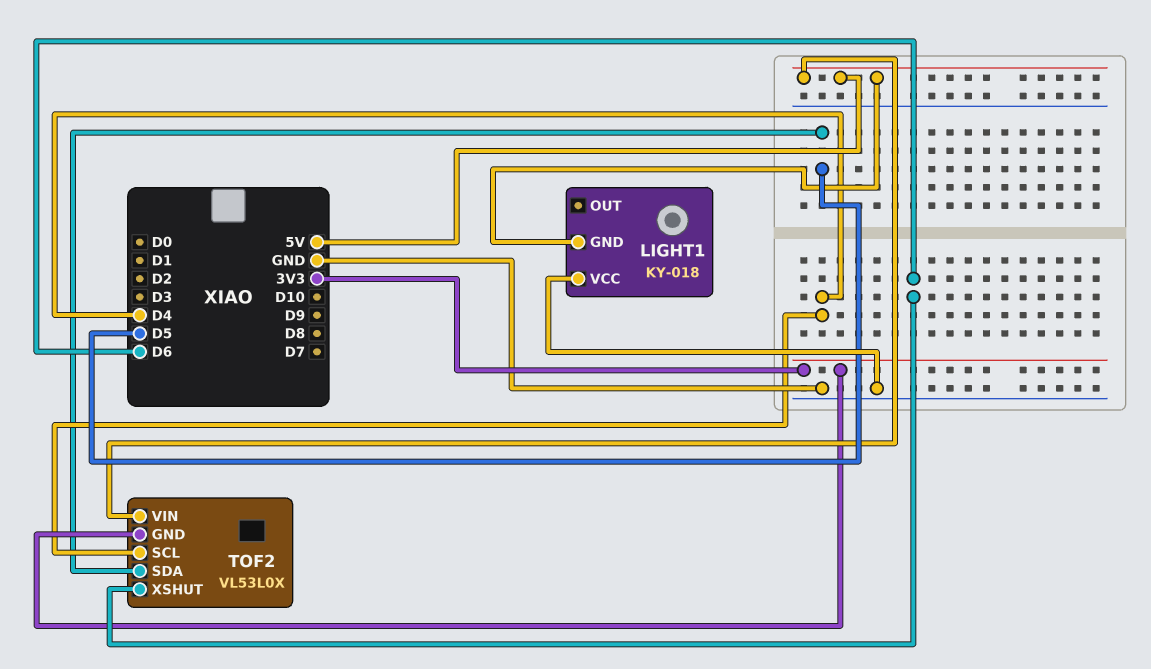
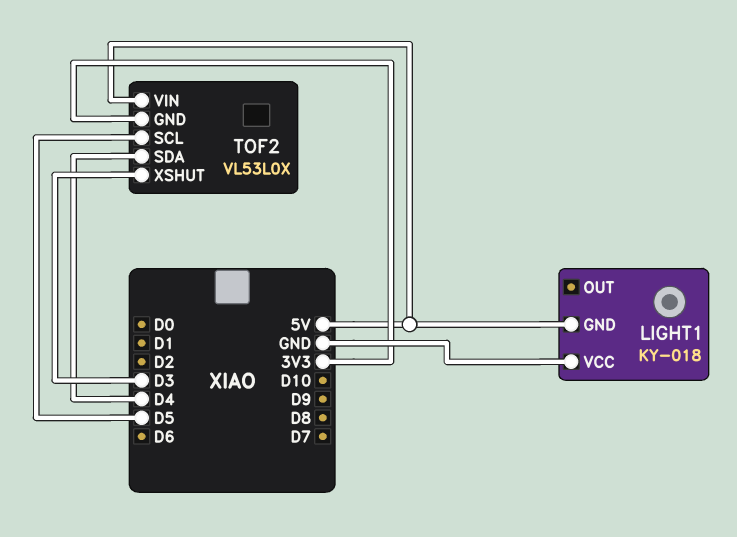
TOF2 pin SCL: D4 -> D5
TOF2 pin SDA: D5 -> D4
TOF2 pin XSHUT: D6 -> D3

